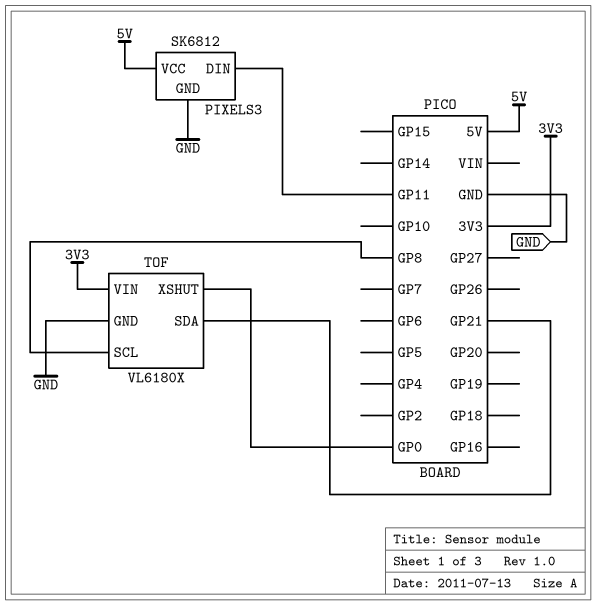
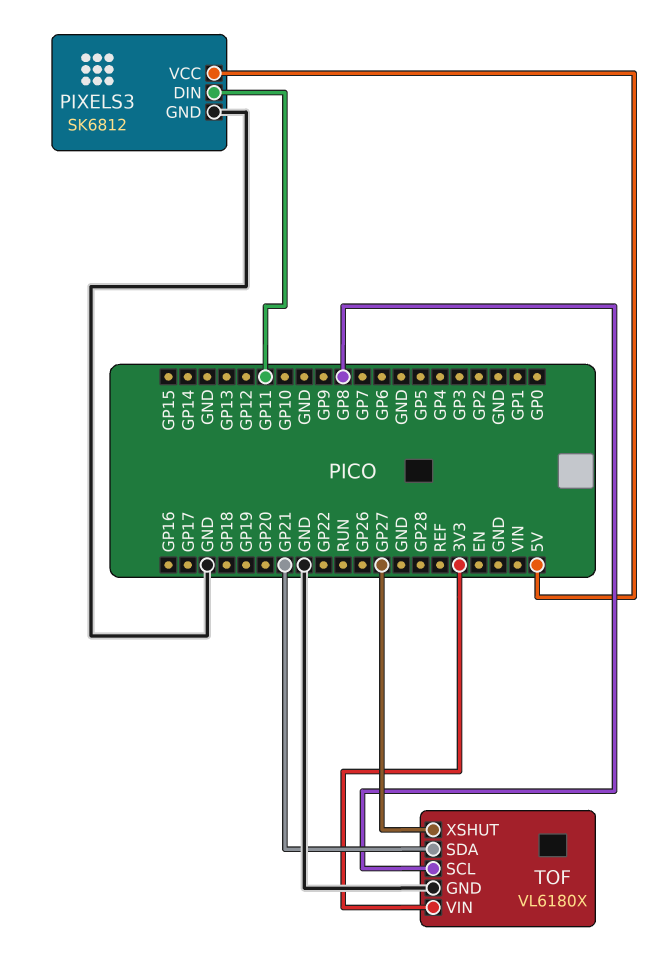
TOF pin XSHUT: GP0 -> GP27

